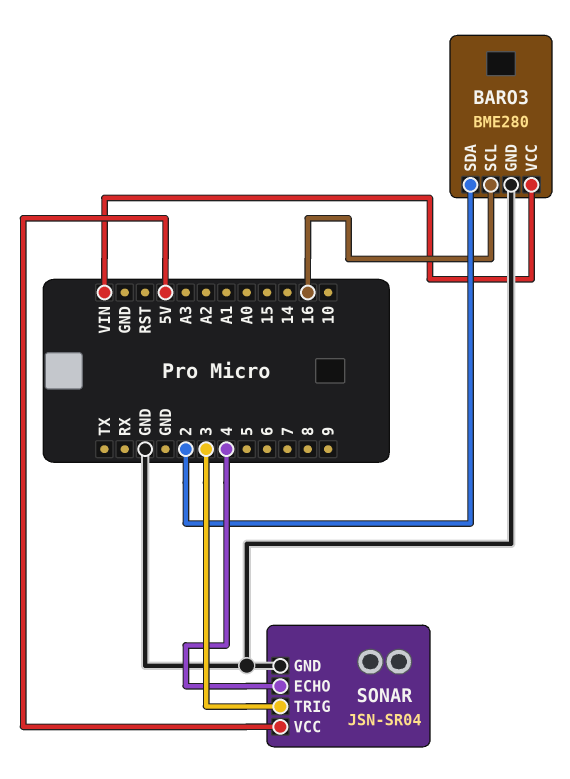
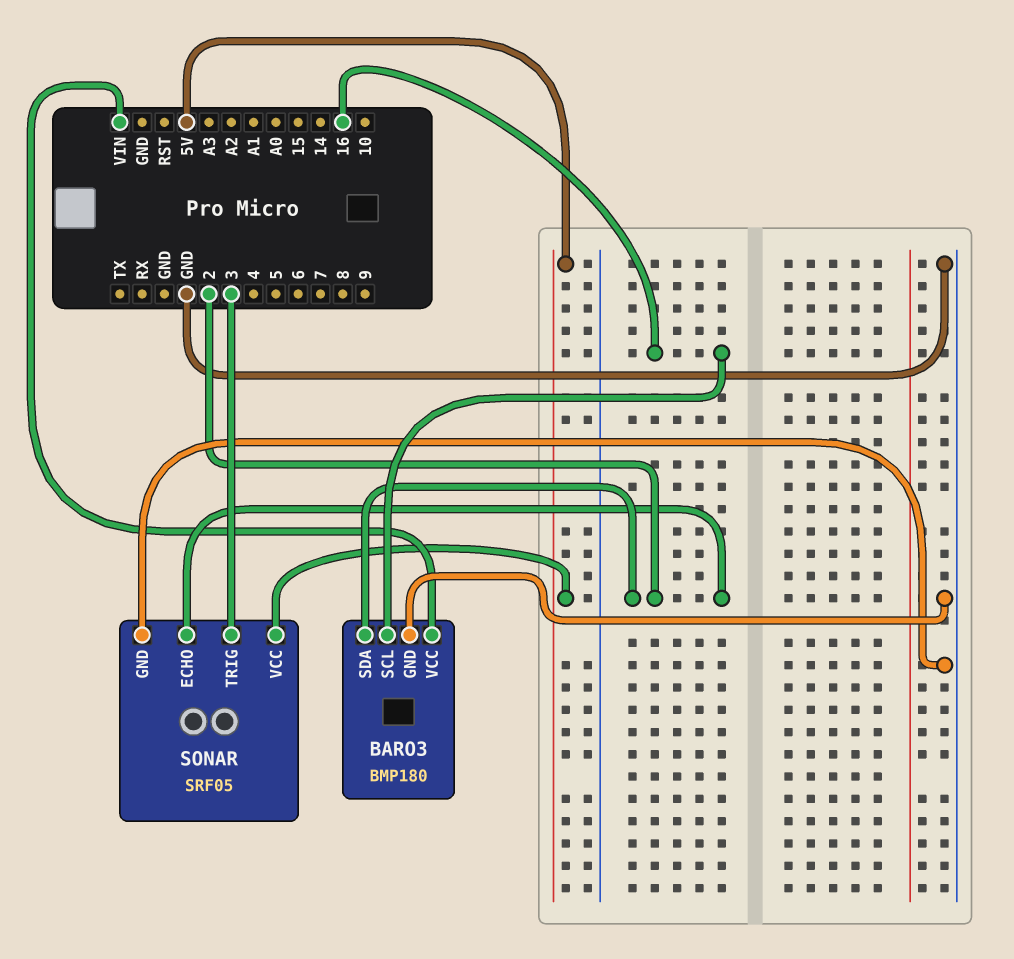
BARO3: BME280 -> BMP180
SONAR: JSN-SR04 -> SRF05
SONAR pin ECHO: 4 -> 2

